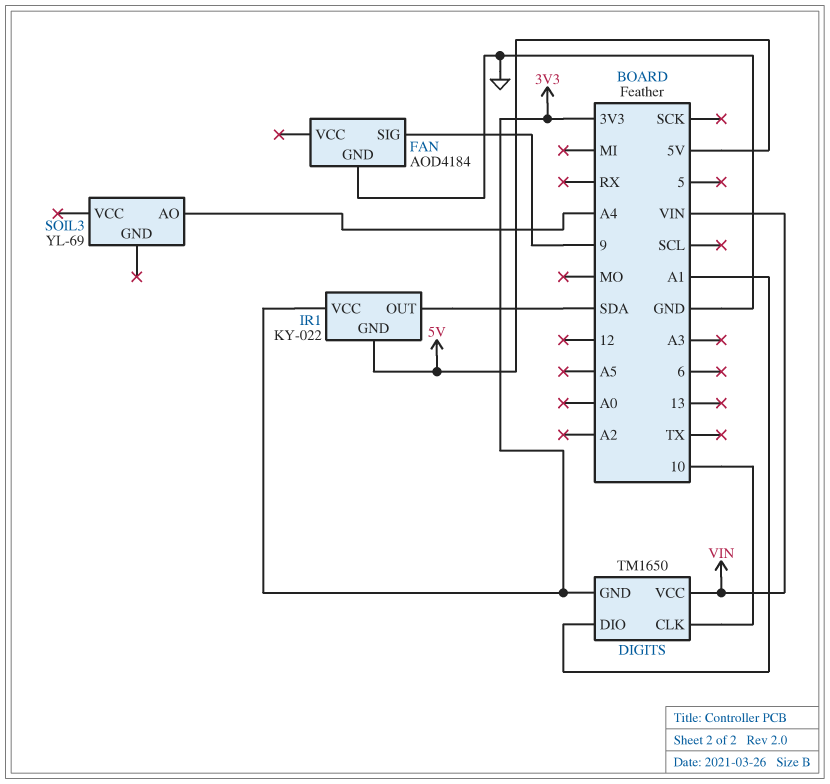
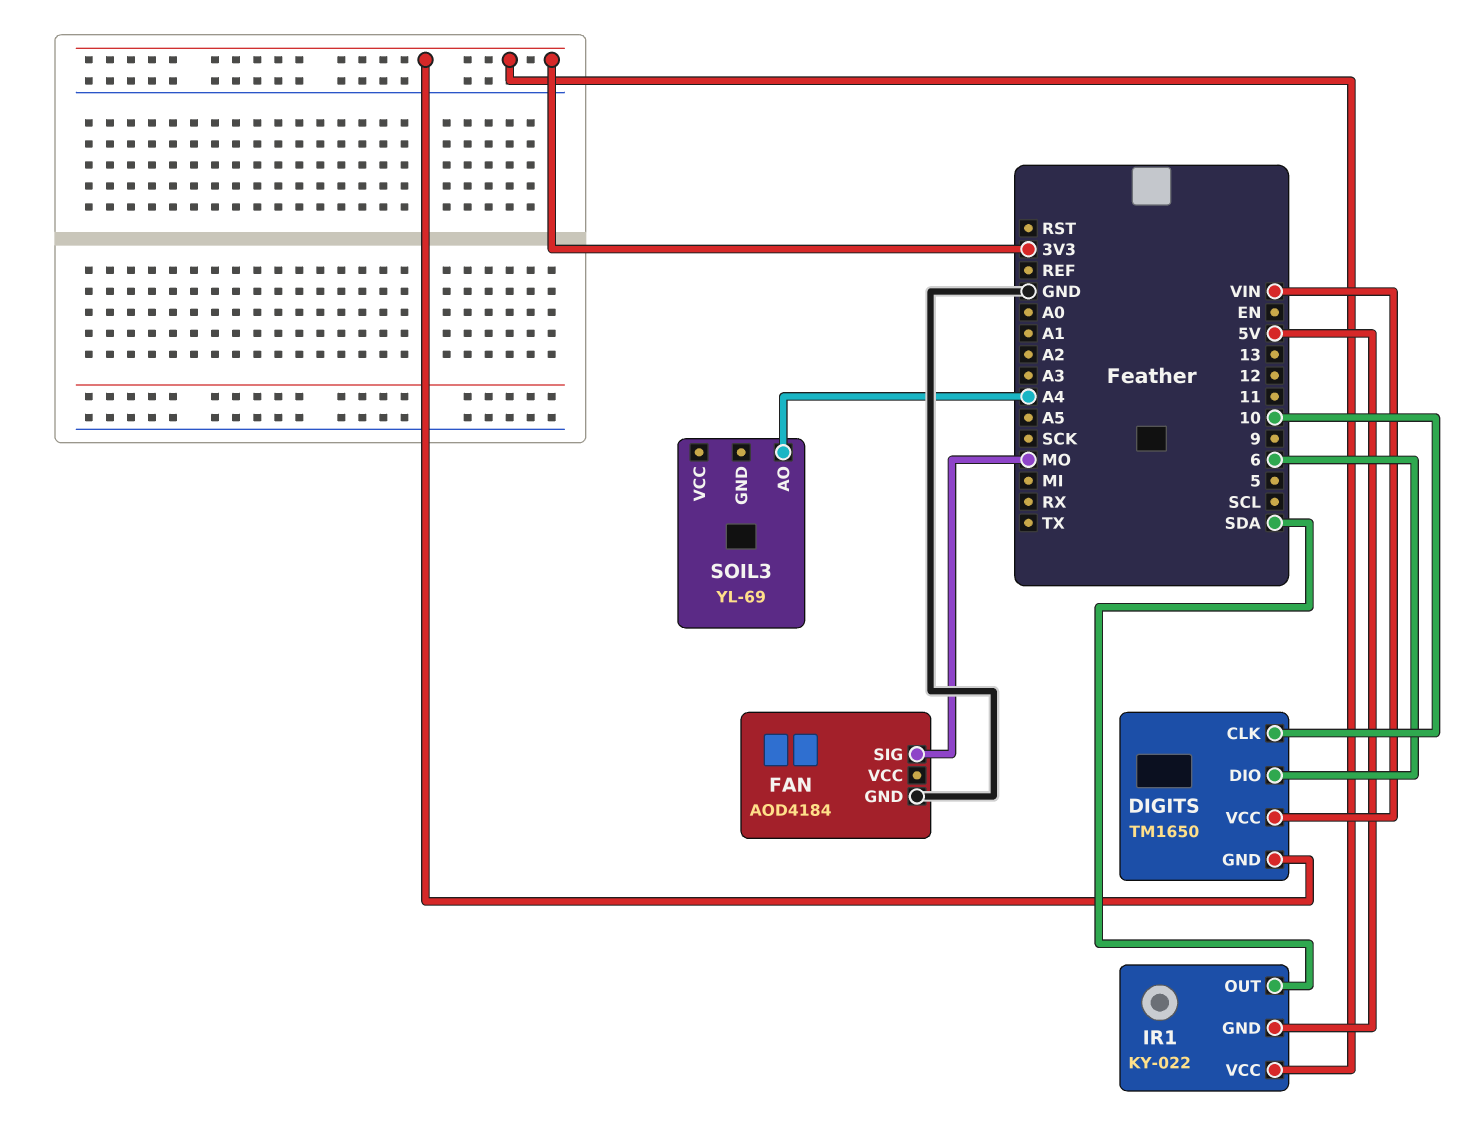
DIGITS pin DIO: A1 -> 6
FAN pin SIG: 9 -> MO

